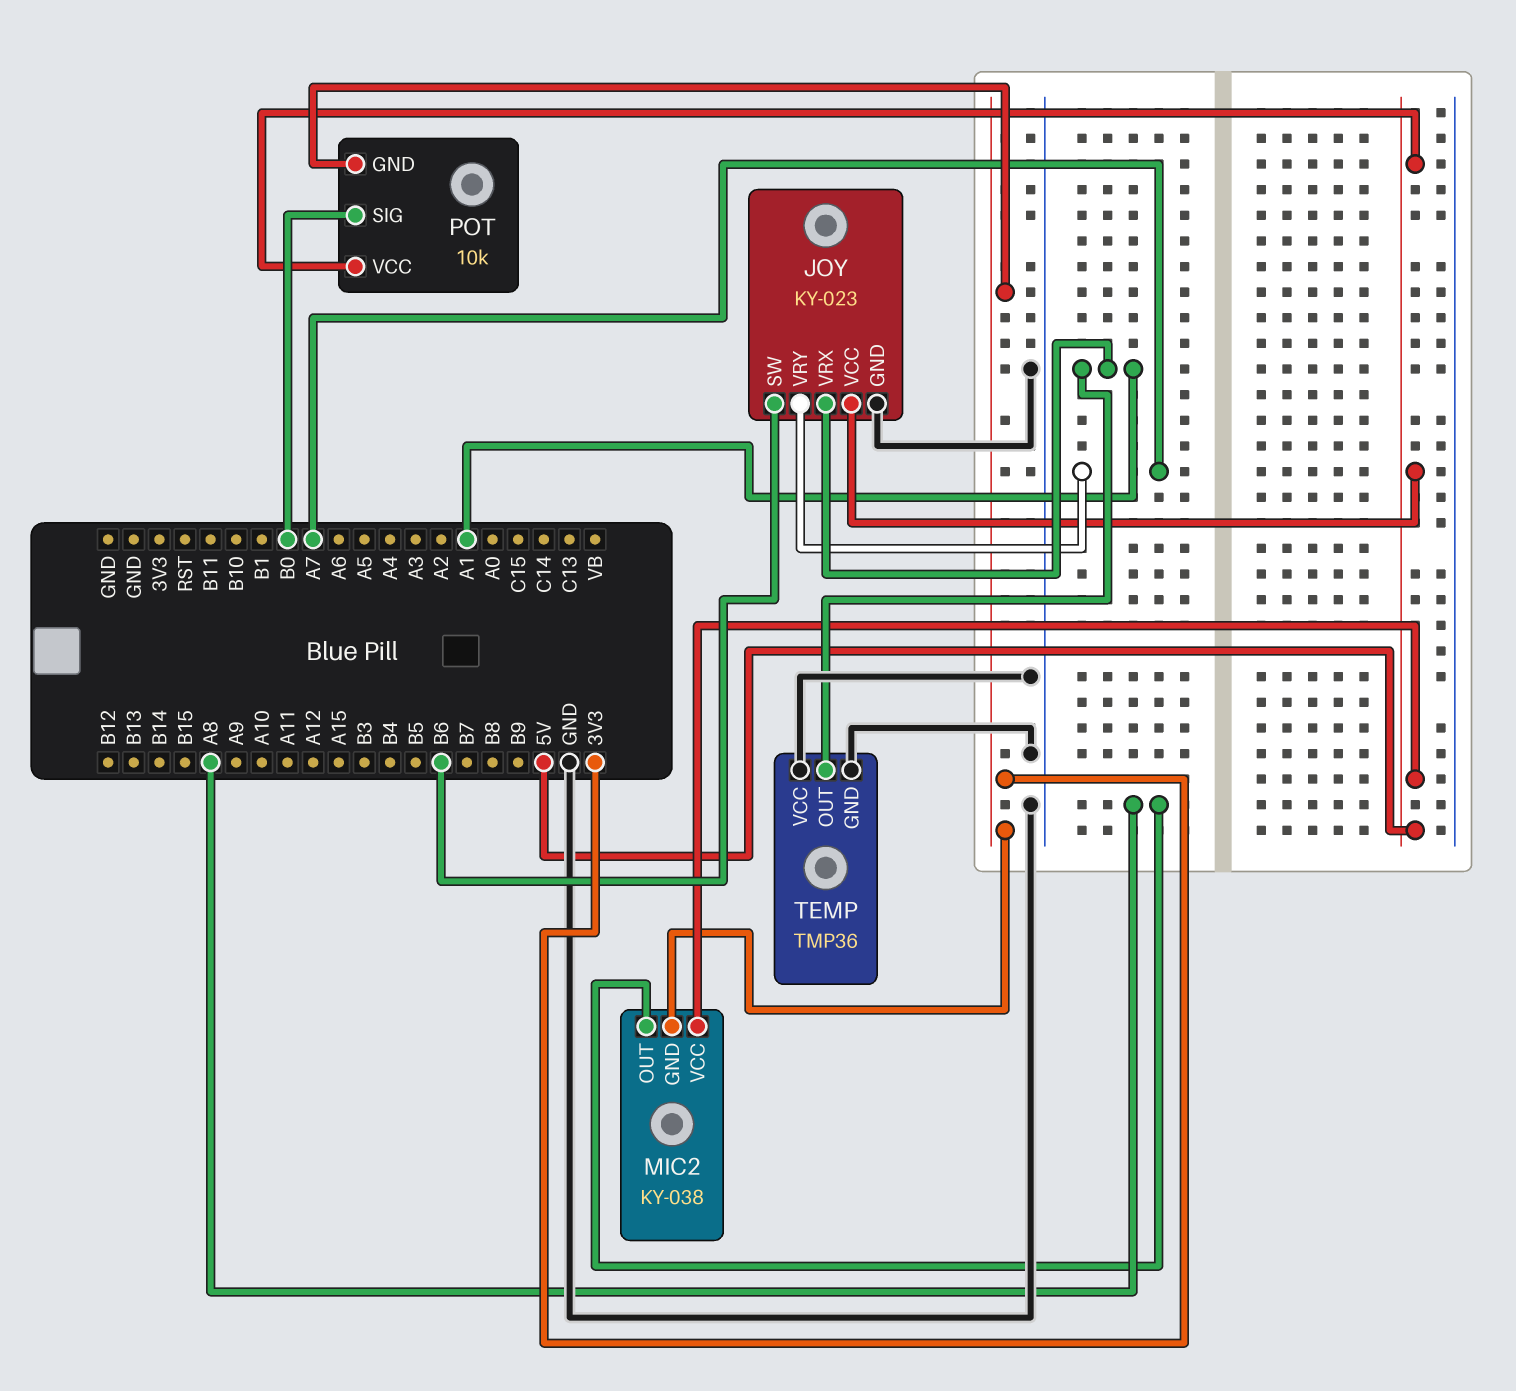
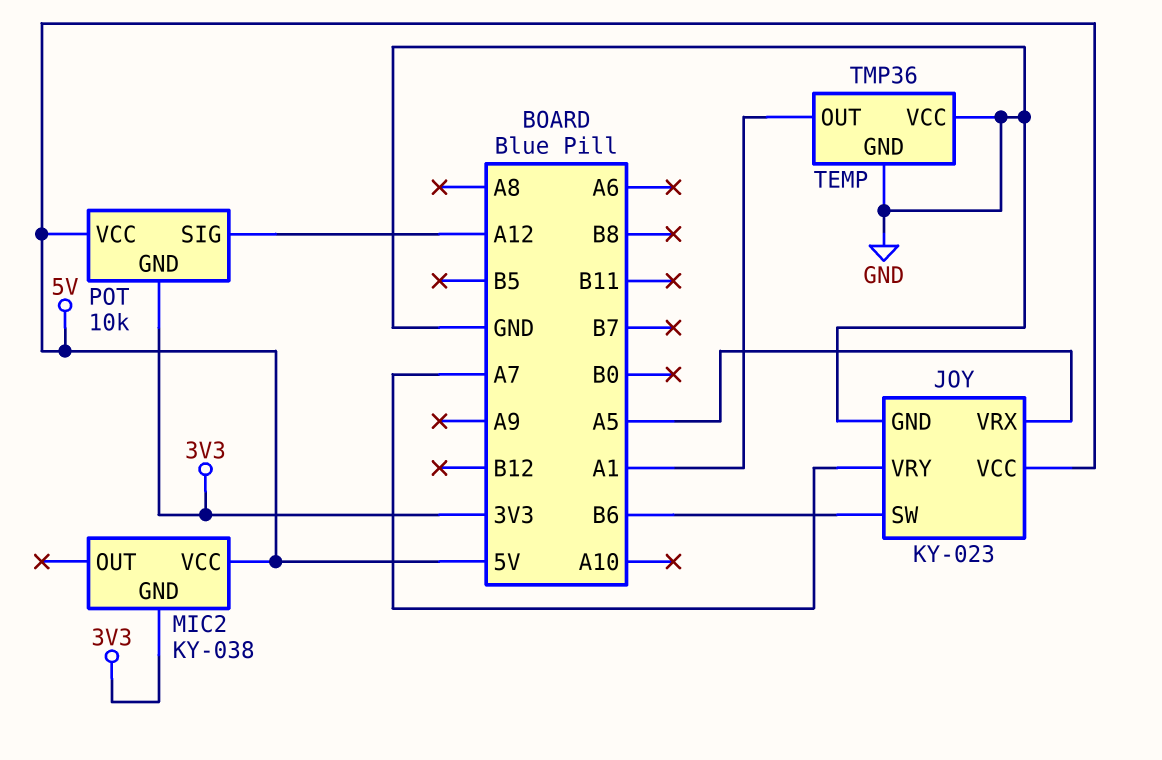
JOY pin VRX: A1 -> A5
MIC2 pin OUT: A8 -> none
POT pin SIG: B0 -> A12

